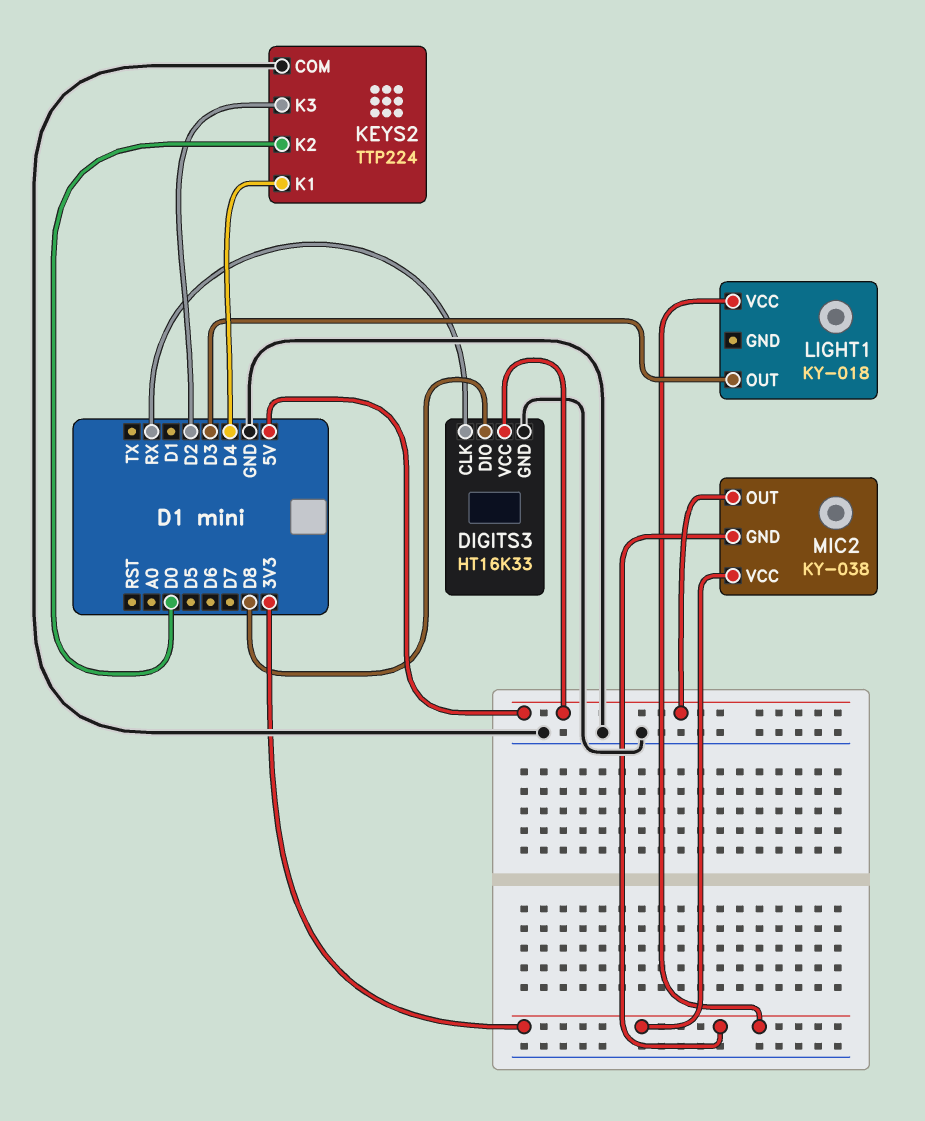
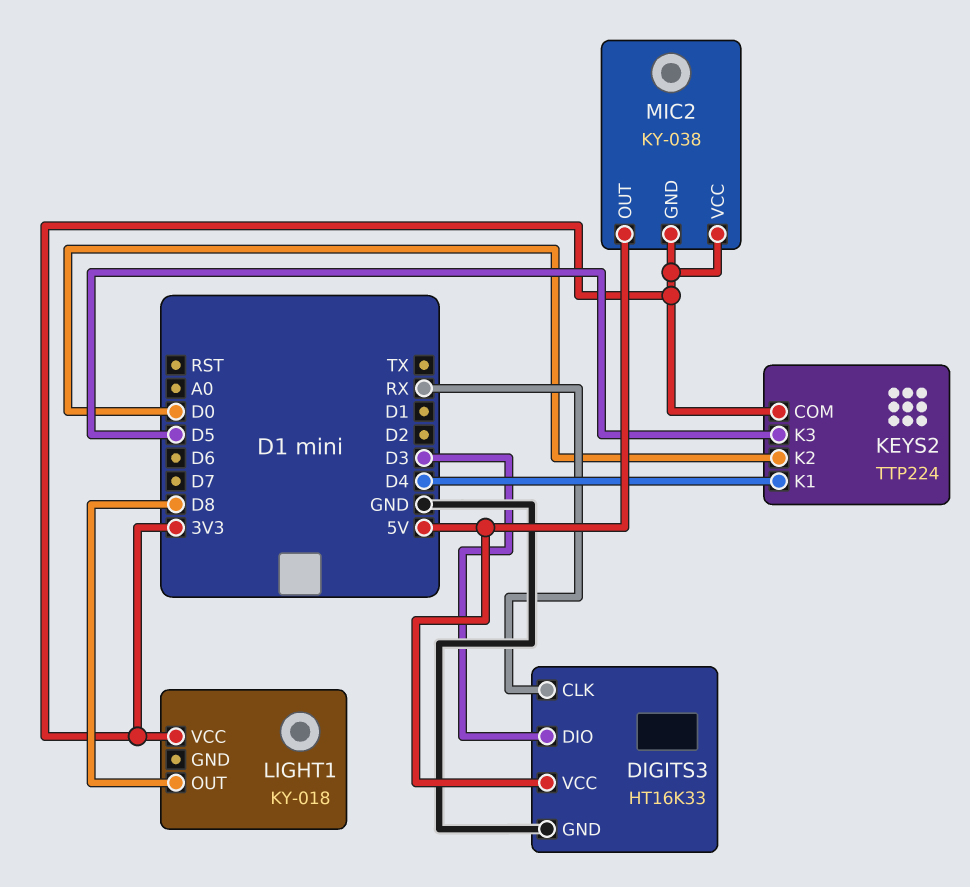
DIGITS3 pin DIO: D8 -> D3
KEYS2 pin COM: GND -> 3V3
KEYS2 pin K3: D2 -> D5
LIGHT1 pin OUT: D3 -> D8

